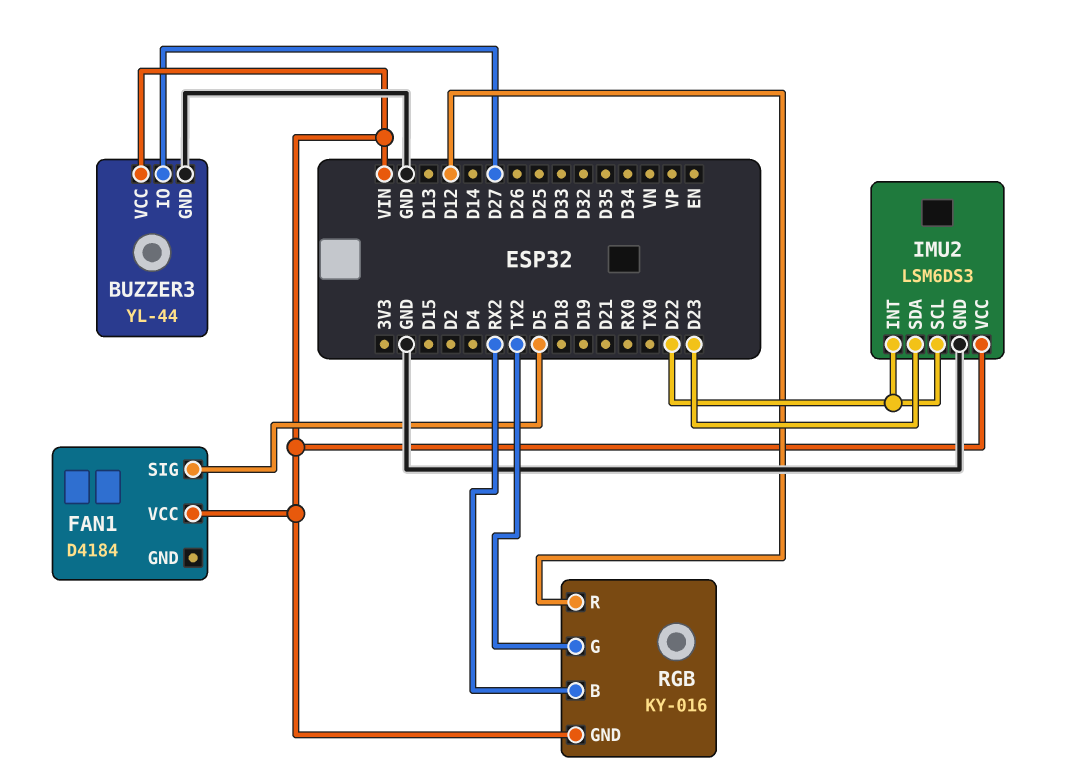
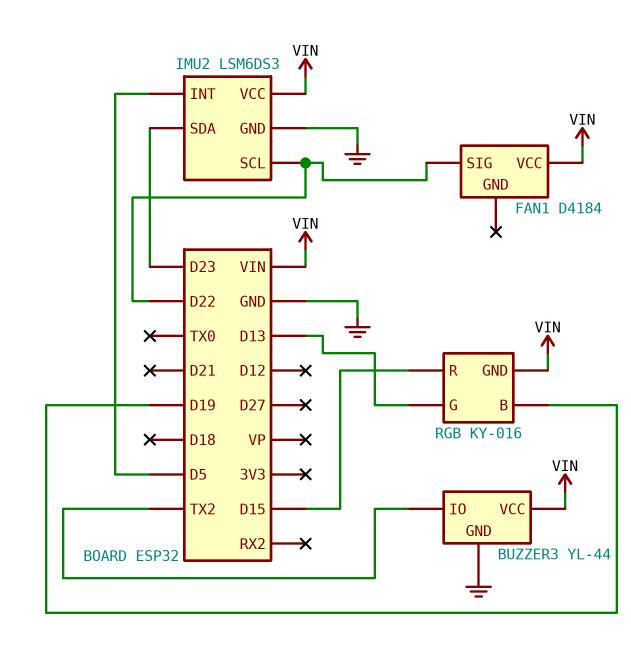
BUZZER3 pin IO: D27 -> TX2
FAN1 pin SIG: D5 -> D22
IMU2 pin INT: D22 -> D5
RGB pin B: RX2 -> D19
RGB pin G: TX2 -> D13
RGB pin R: D12 -> D15

